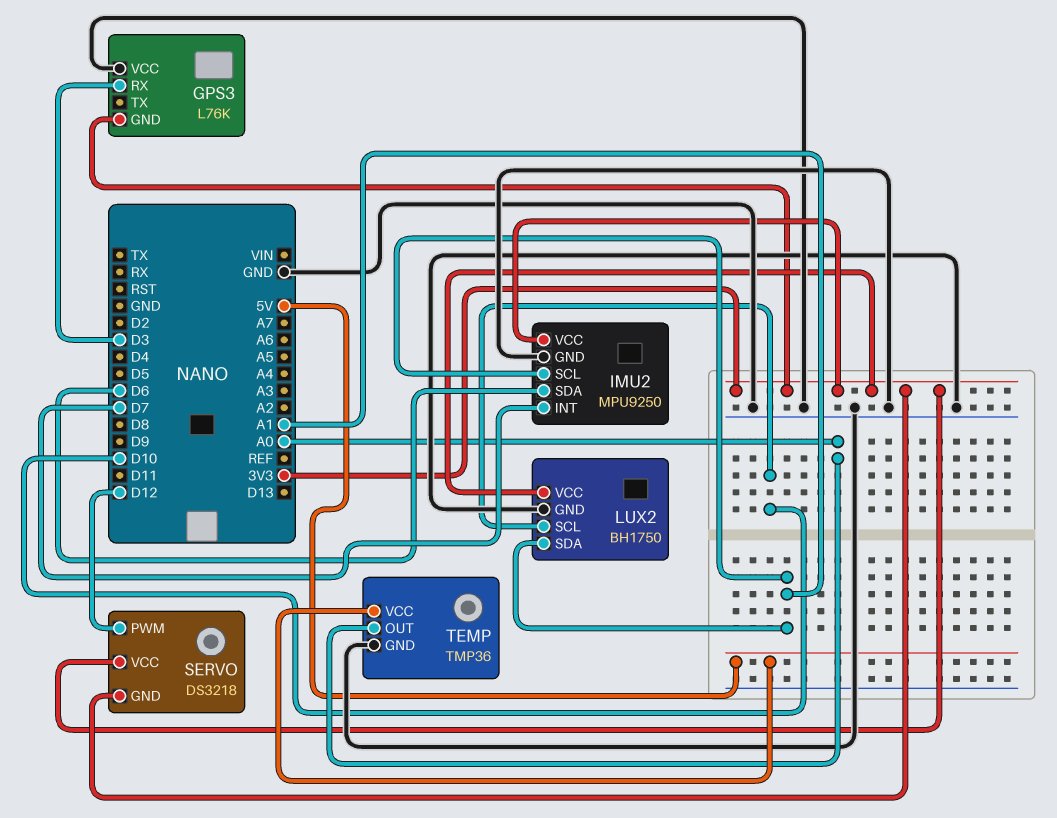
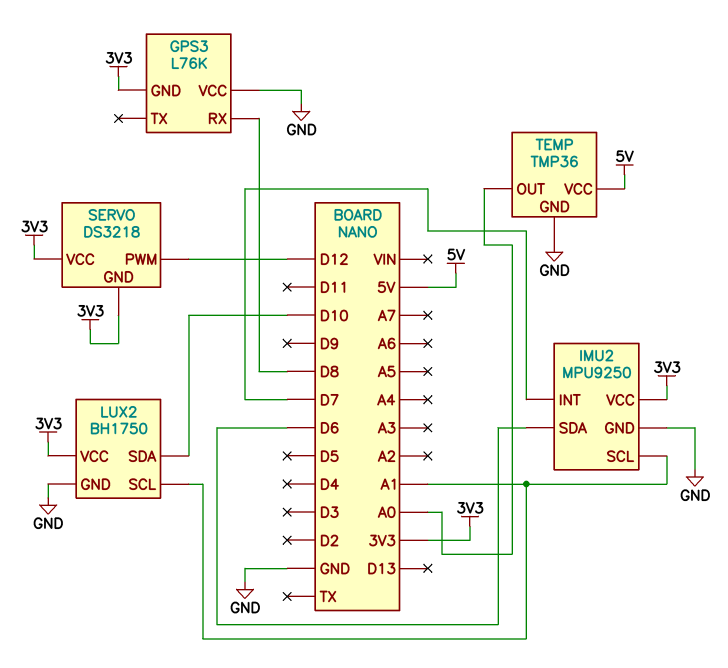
GPS3 pin RX: D3 -> D8
LUX2 pin SCL: D10 -> A1
LUX2 pin SDA: A1 -> D10

